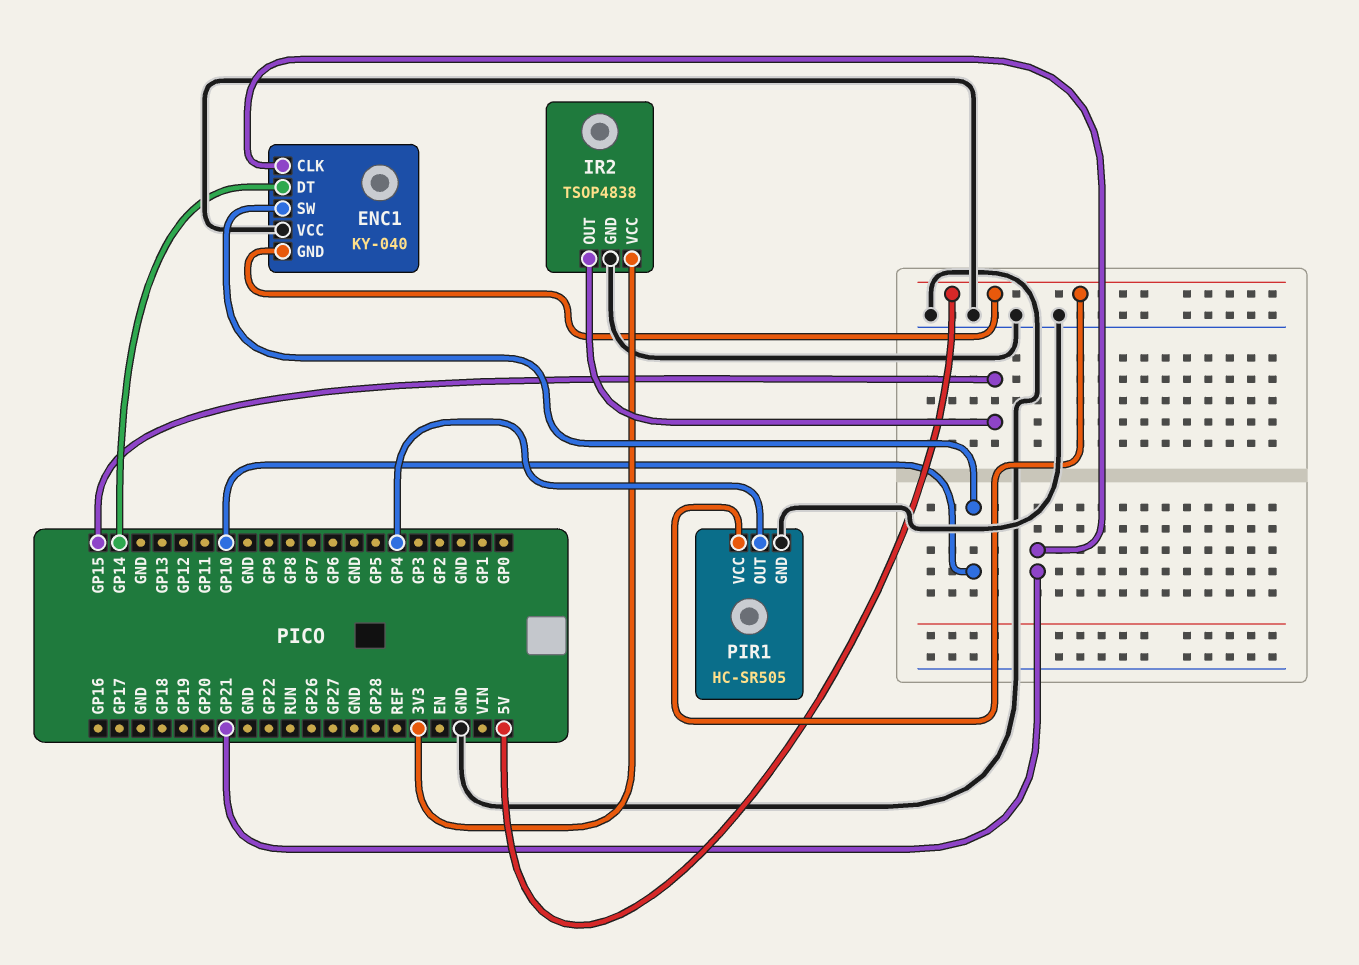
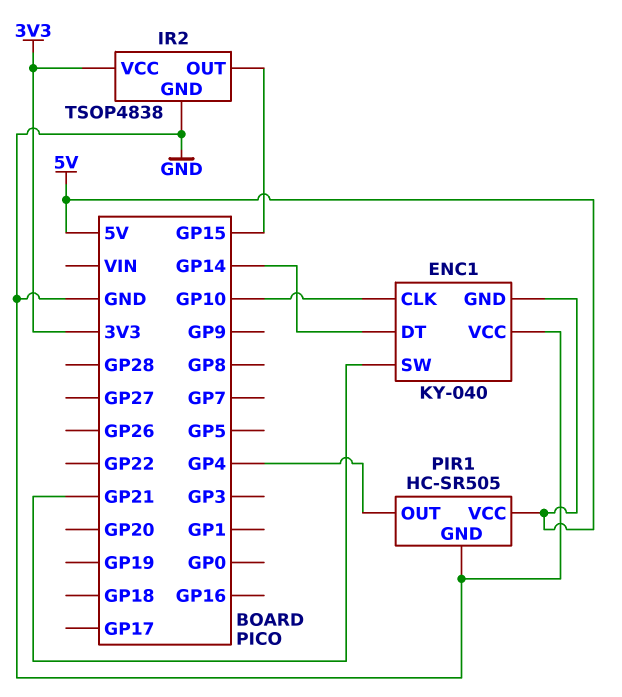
ENC1 pin CLK: GP21 -> GP10
ENC1 pin SW: GP10 -> GP21

